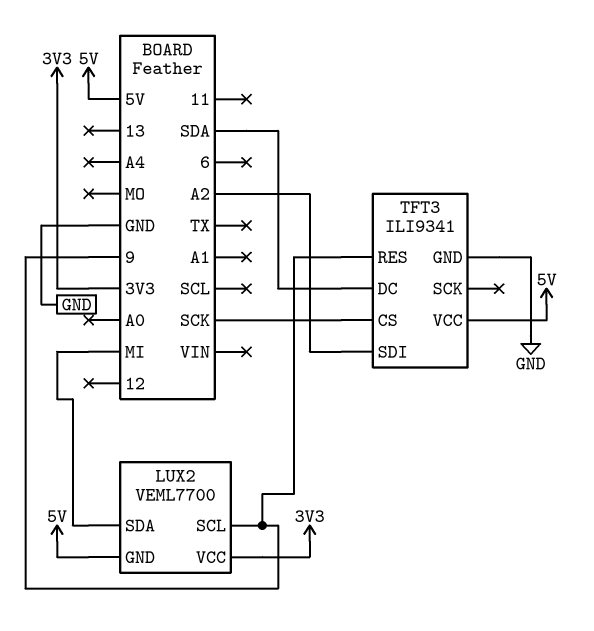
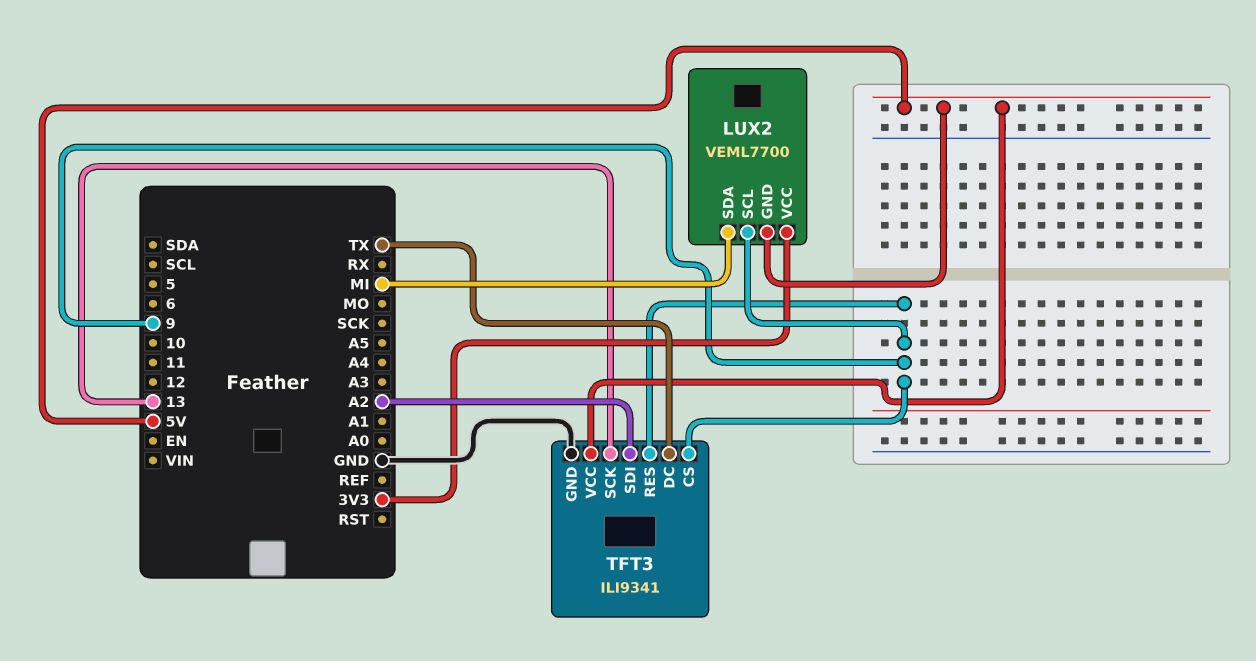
TFT3 pin CS: SCK -> 9
TFT3 pin DC: SDA -> TX
TFT3 pin SCK: none -> 13

